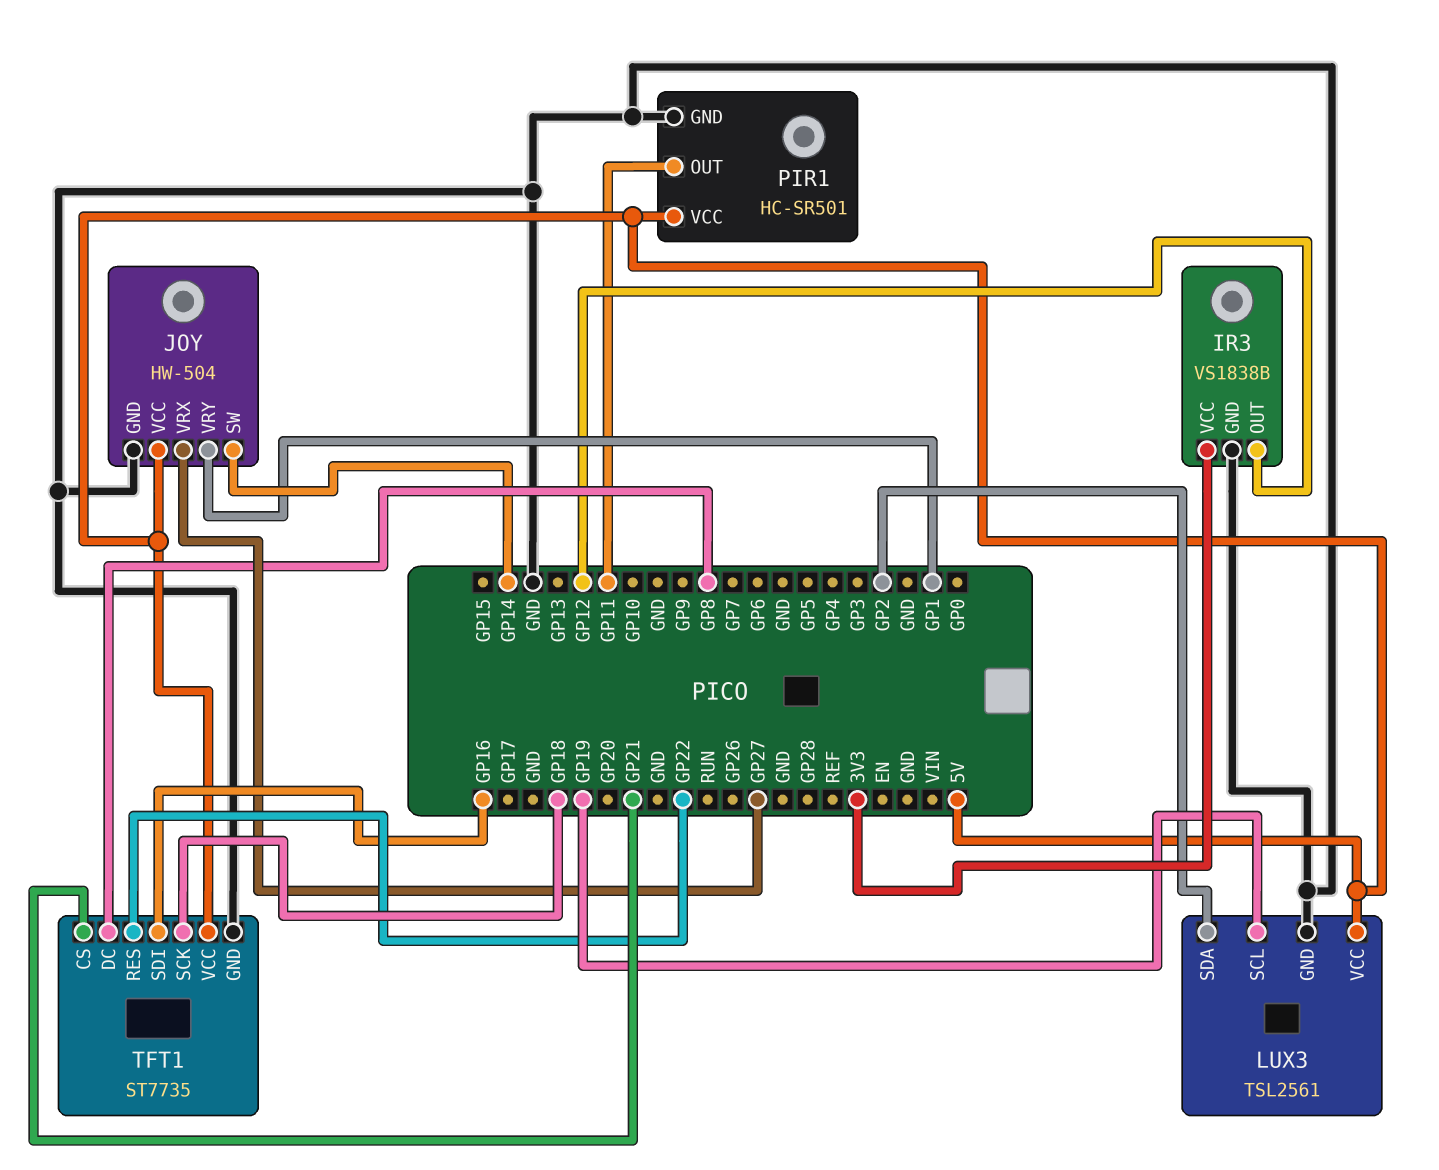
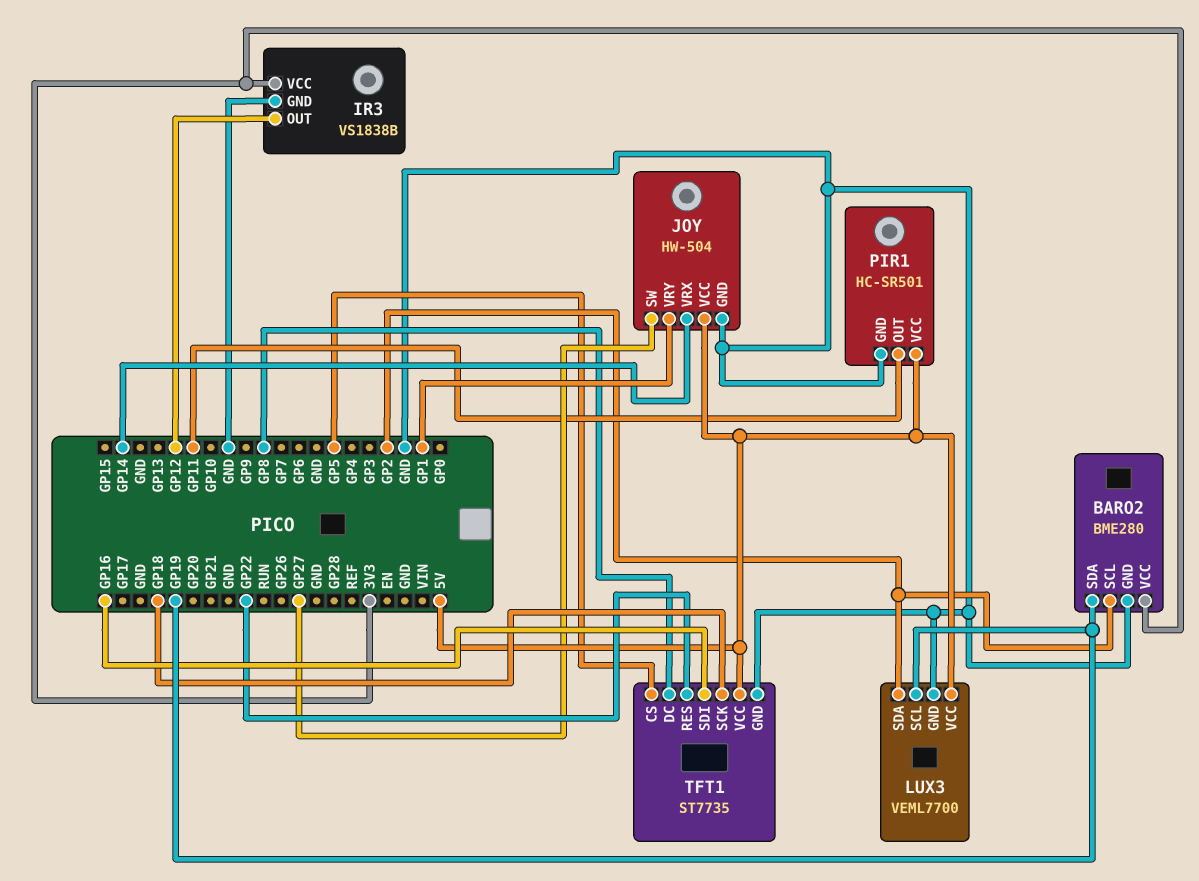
BARO2: none -> BME280
BARO2 pin GND: none -> GND
BARO2 pin SCL: none -> GP2
BARO2 pin SDA: none -> GP19
BARO2 pin VCC: none -> 3V3
JOY pin SW: GP14 -> GP27
JOY pin VRX: GP27 -> GP14
LUX3: TSL2561 -> VEML7700
TFT1 pin CS: GP21 -> GP5

